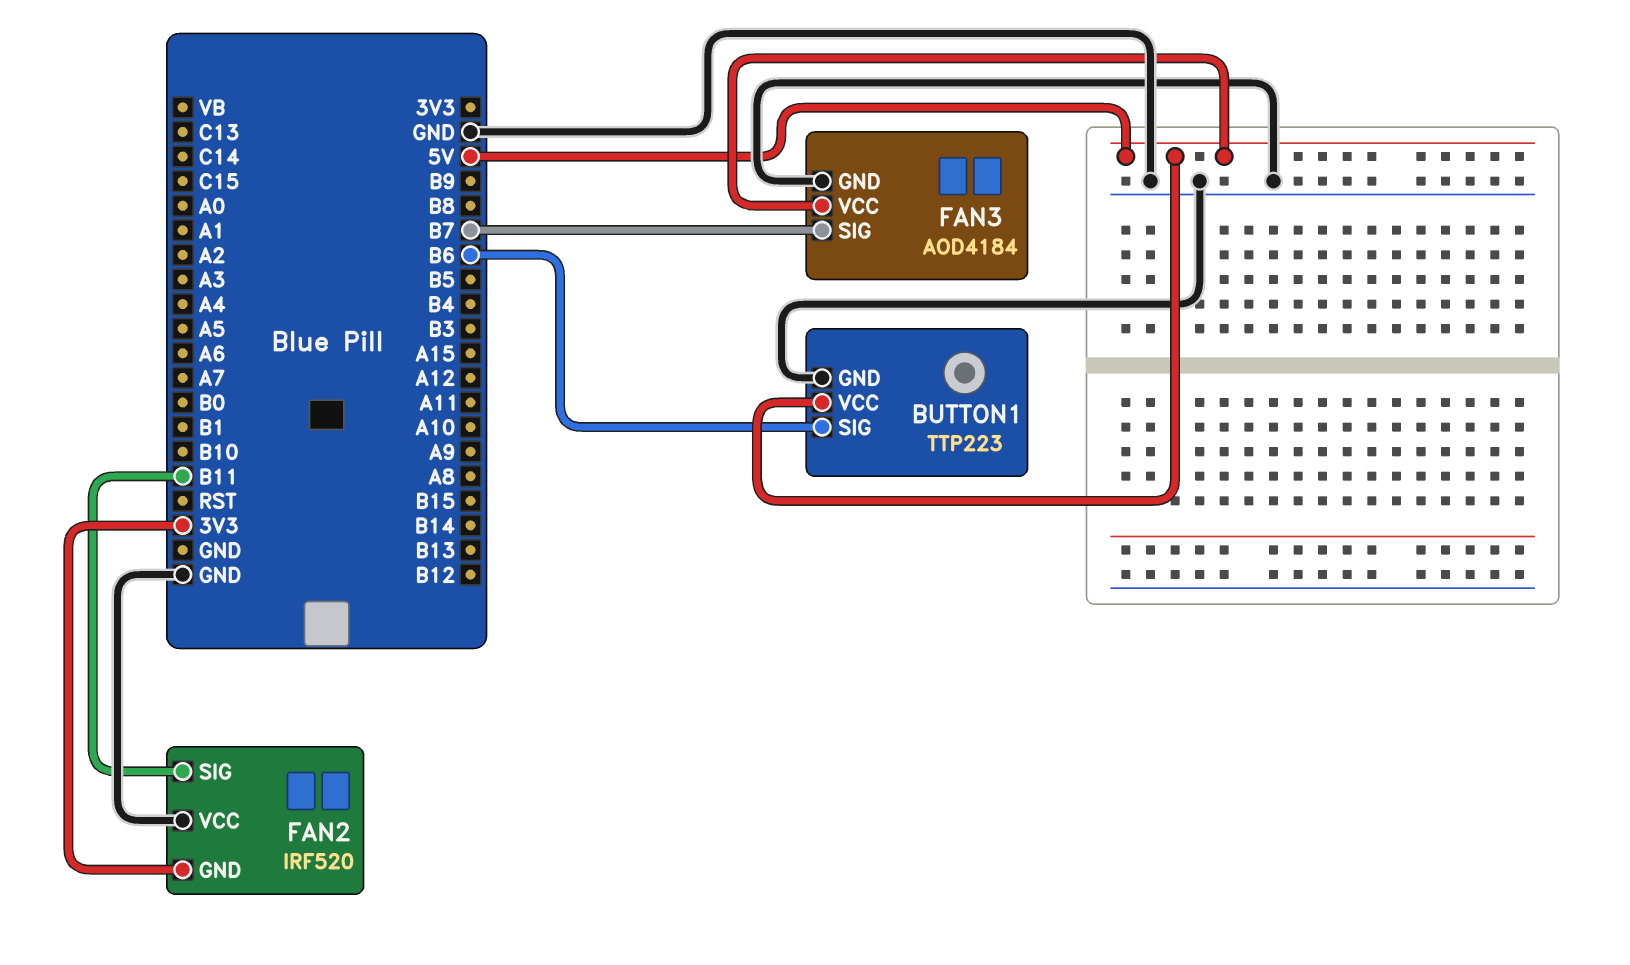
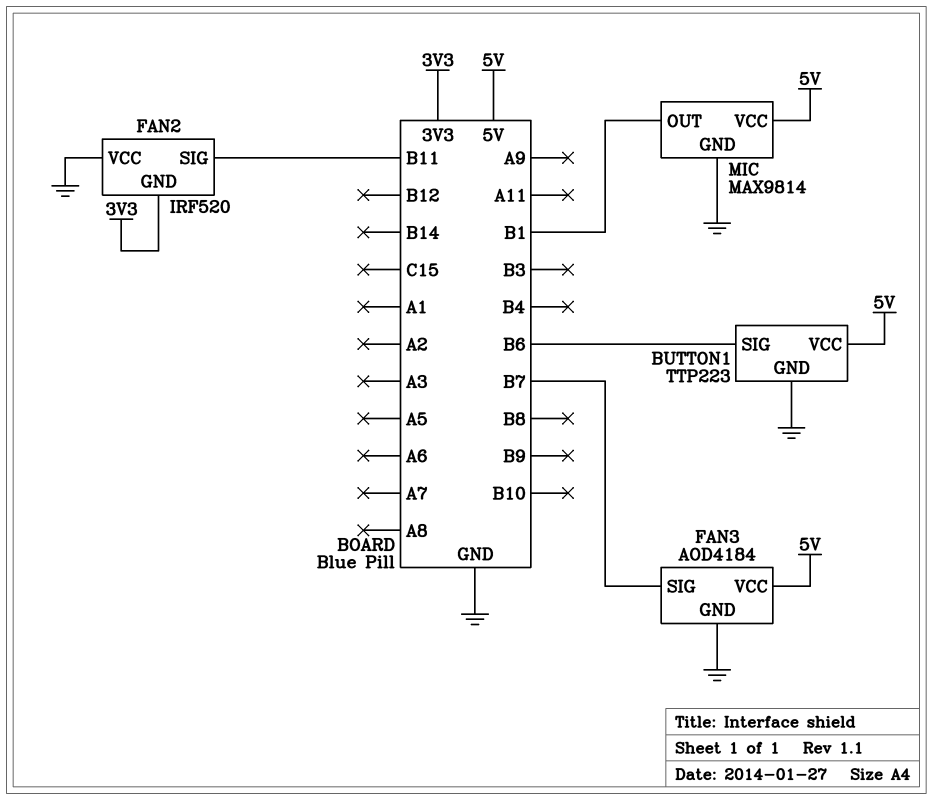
MIC: none -> MAX9814
MIC pin GND: none -> GND
MIC pin OUT: none -> B1
MIC pin VCC: none -> 5V

